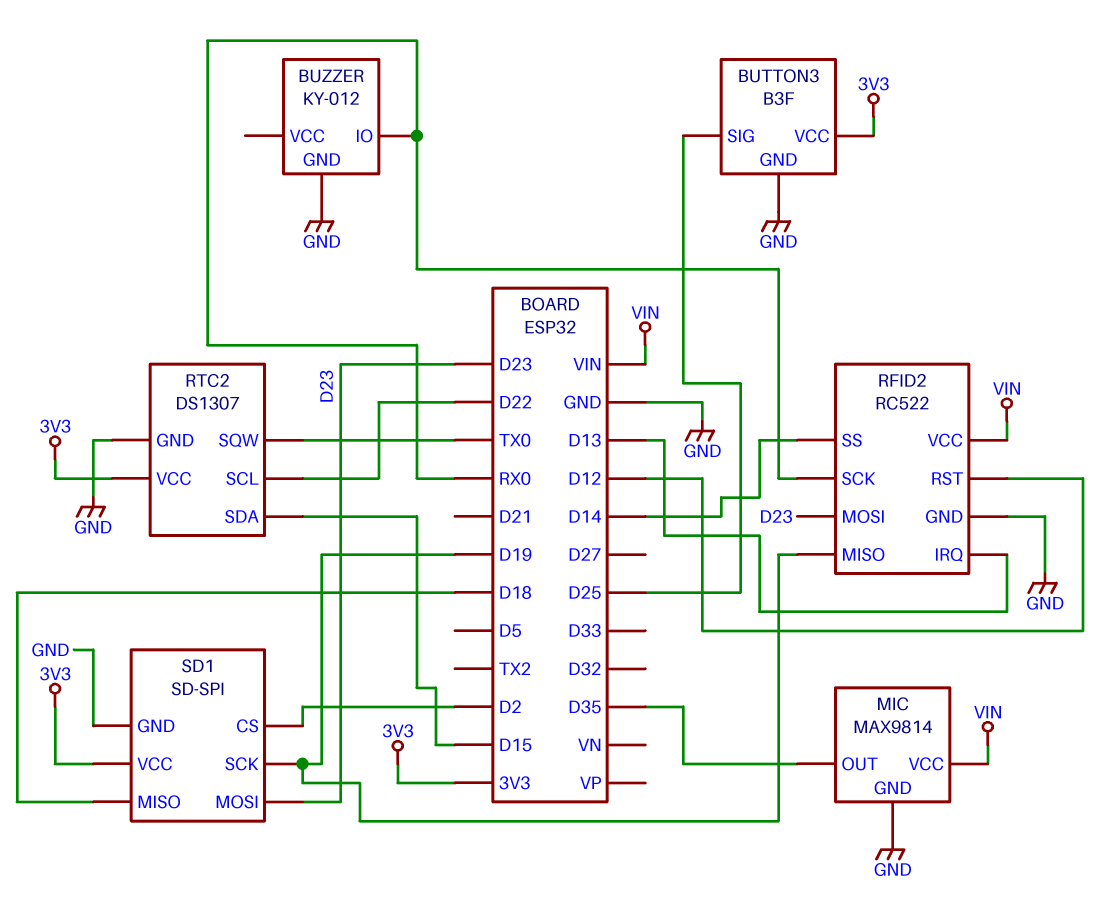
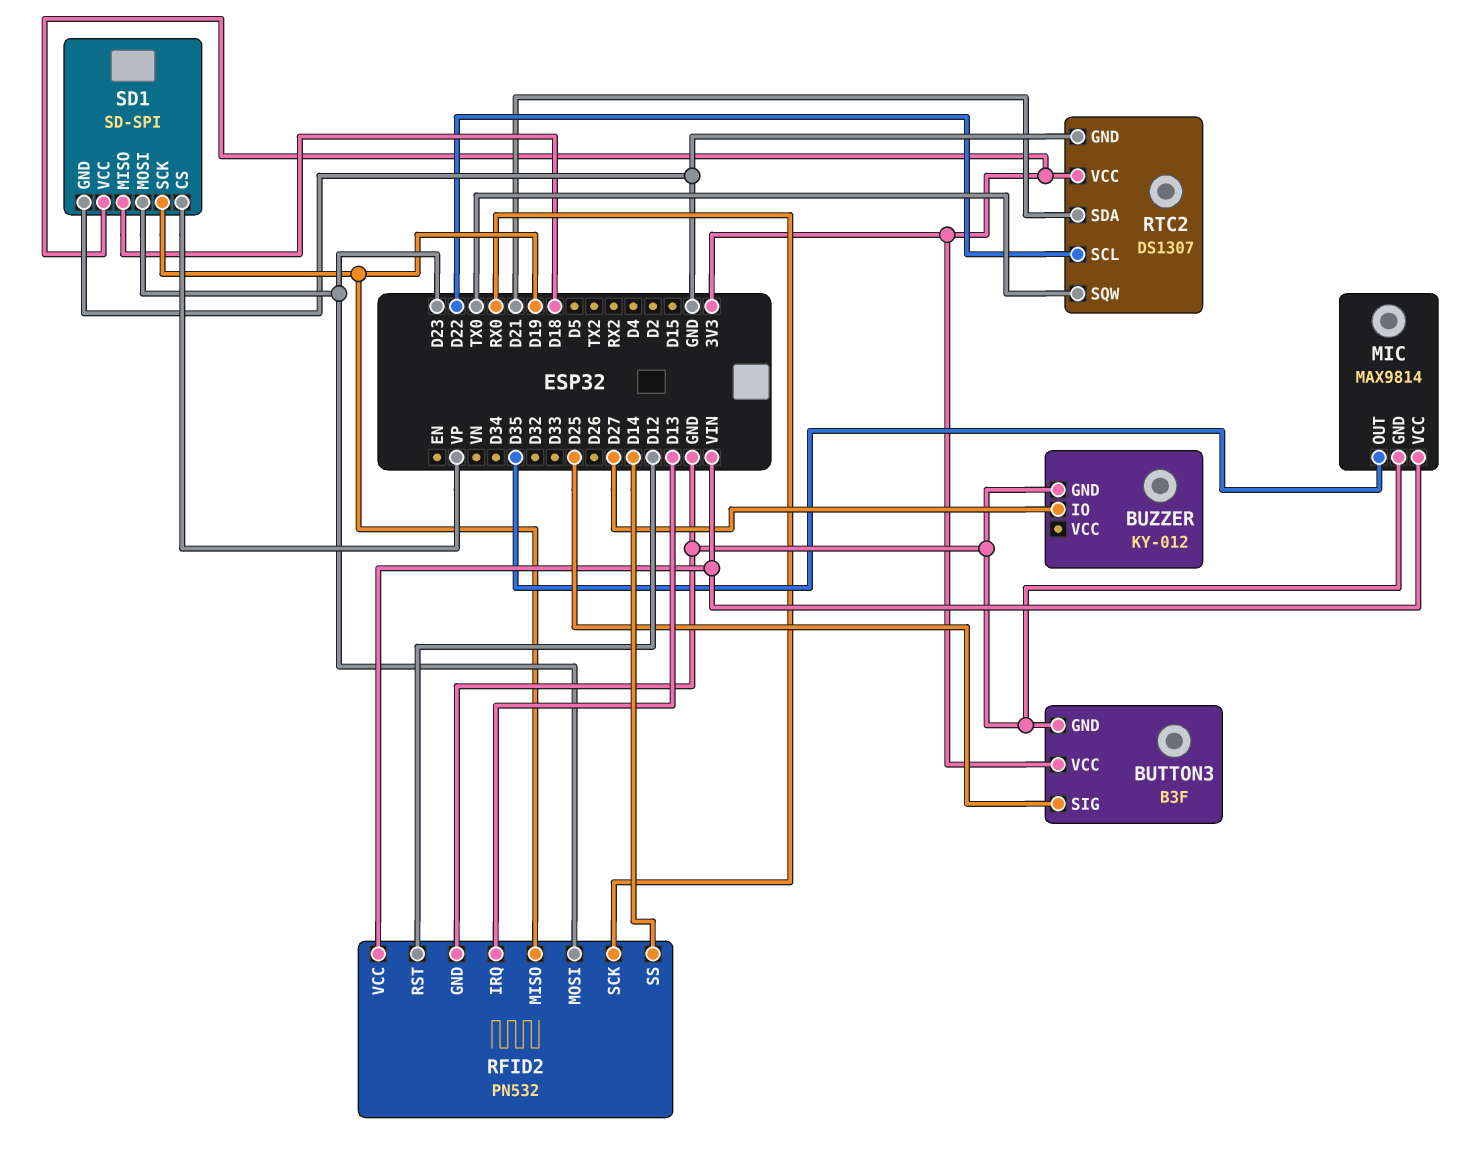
BUZZER pin IO: RX0 -> D27
RFID2: RC522 -> PN532
RTC2 pin SDA: D15 -> D21
SD1 pin CS: D2 -> VP

